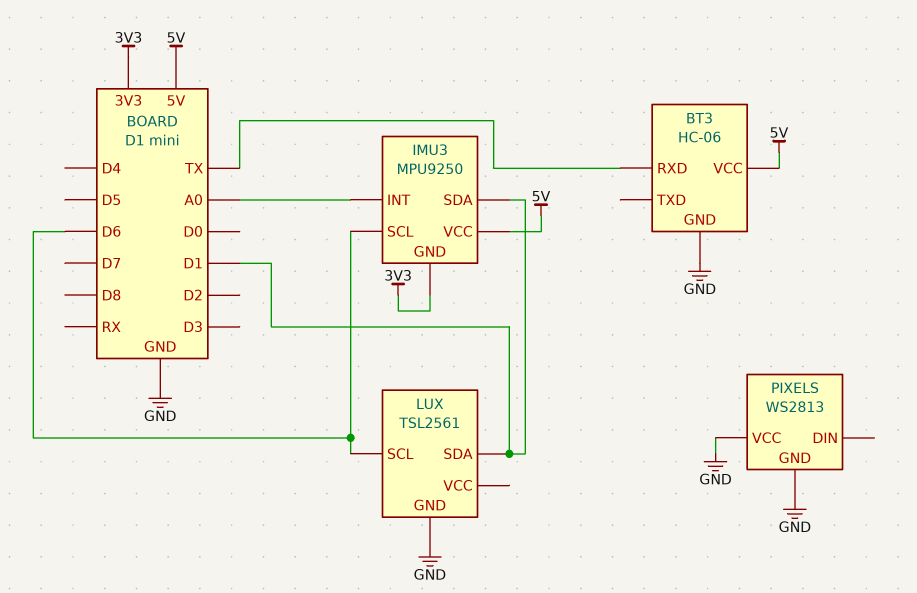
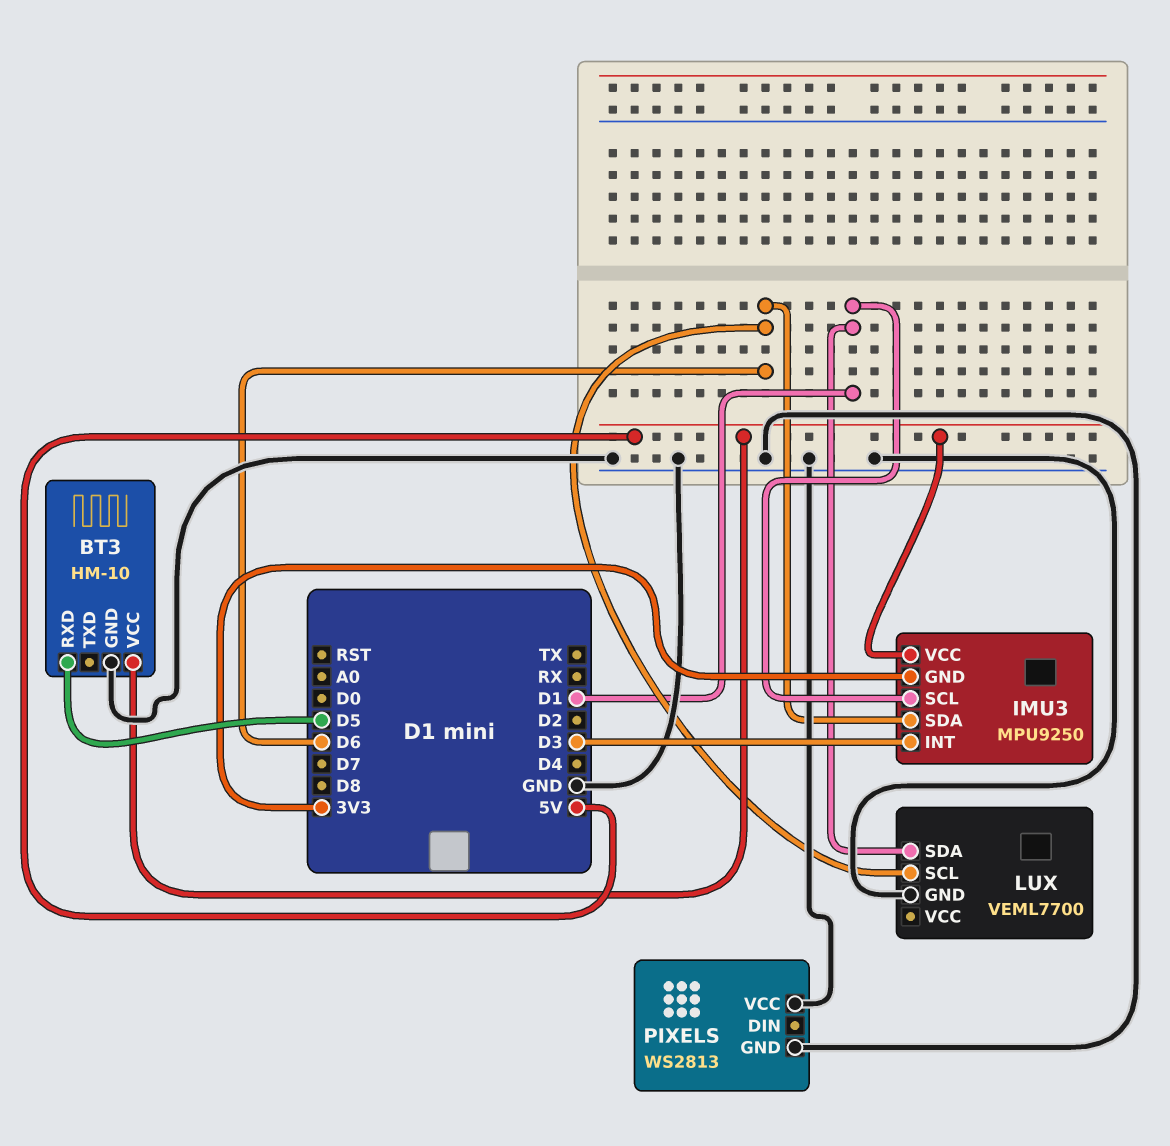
BT3: HC-06 -> HM-10
BT3 pin RXD: TX -> D5
IMU3 pin INT: A0 -> D3
IMU3 pin SCL: D6 -> D1
IMU3 pin SDA: D1 -> D6
LUX: TSL2561 -> VEML7700

